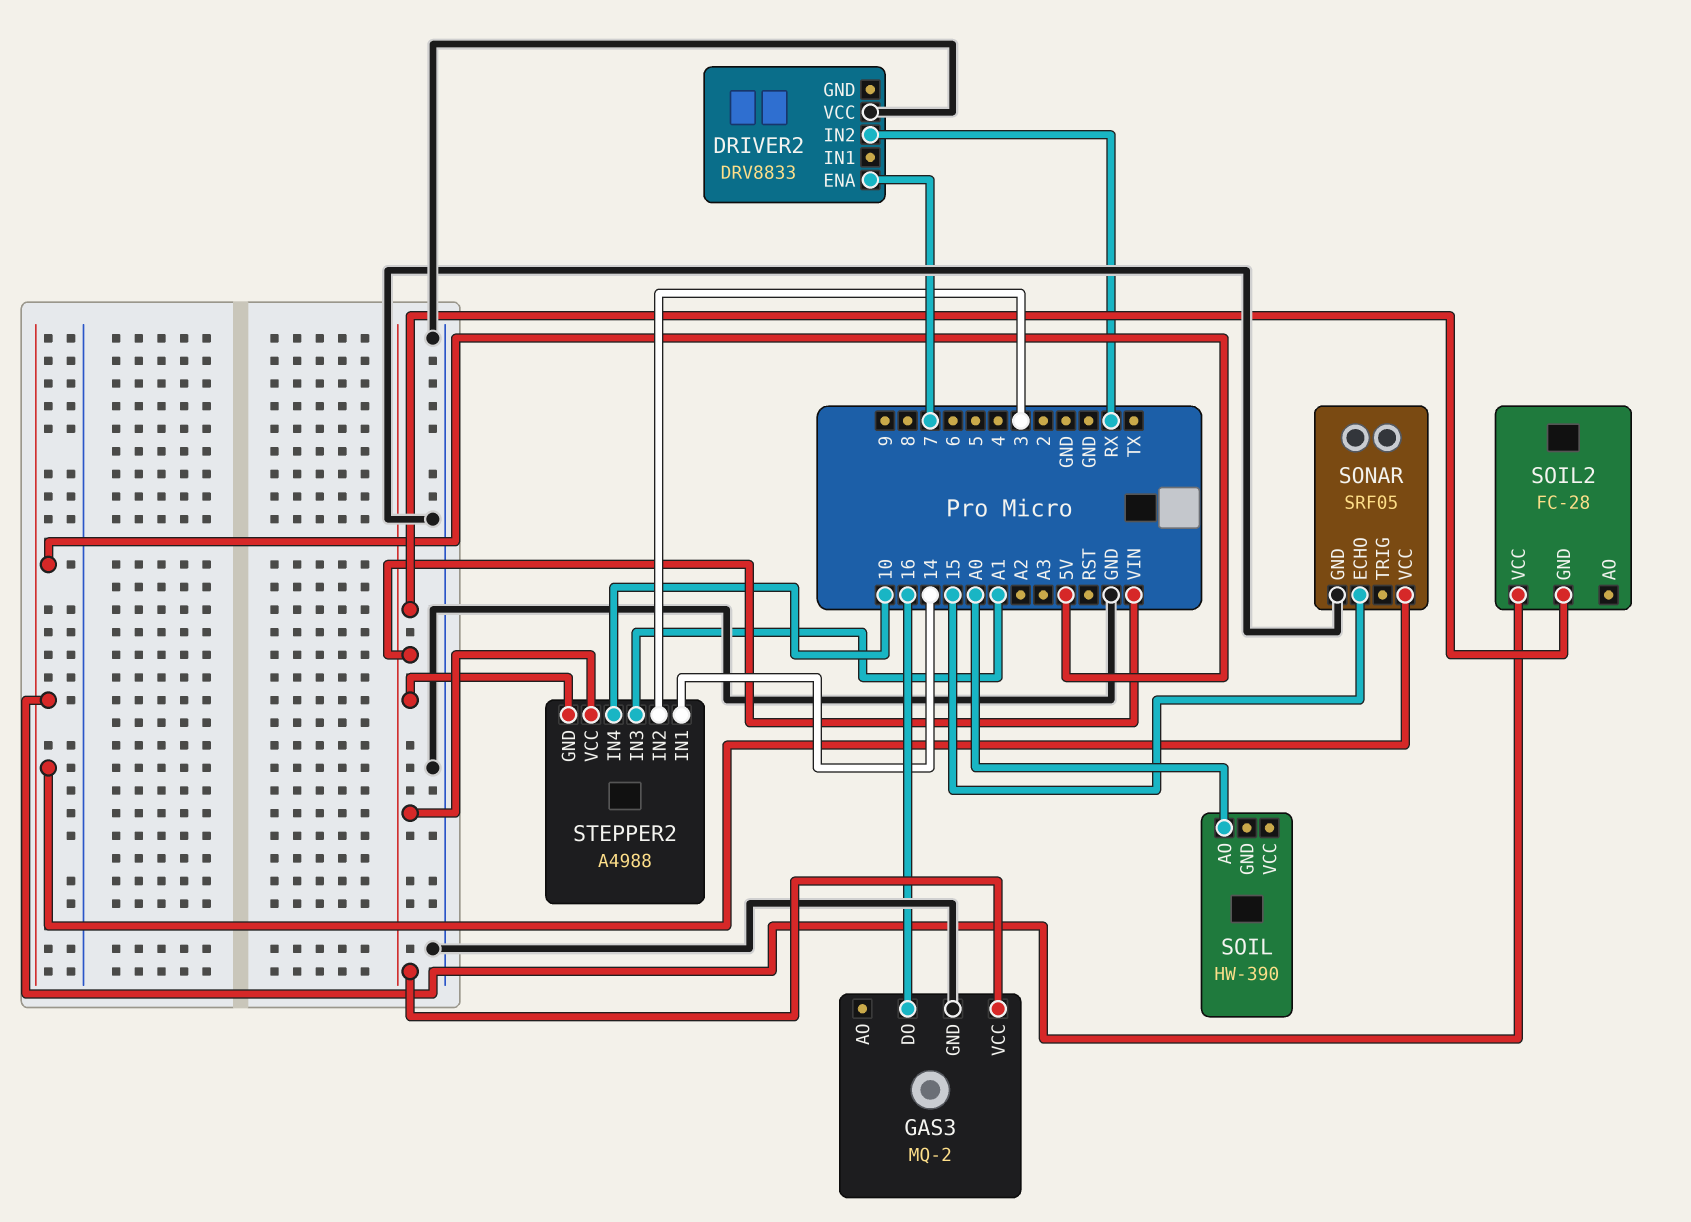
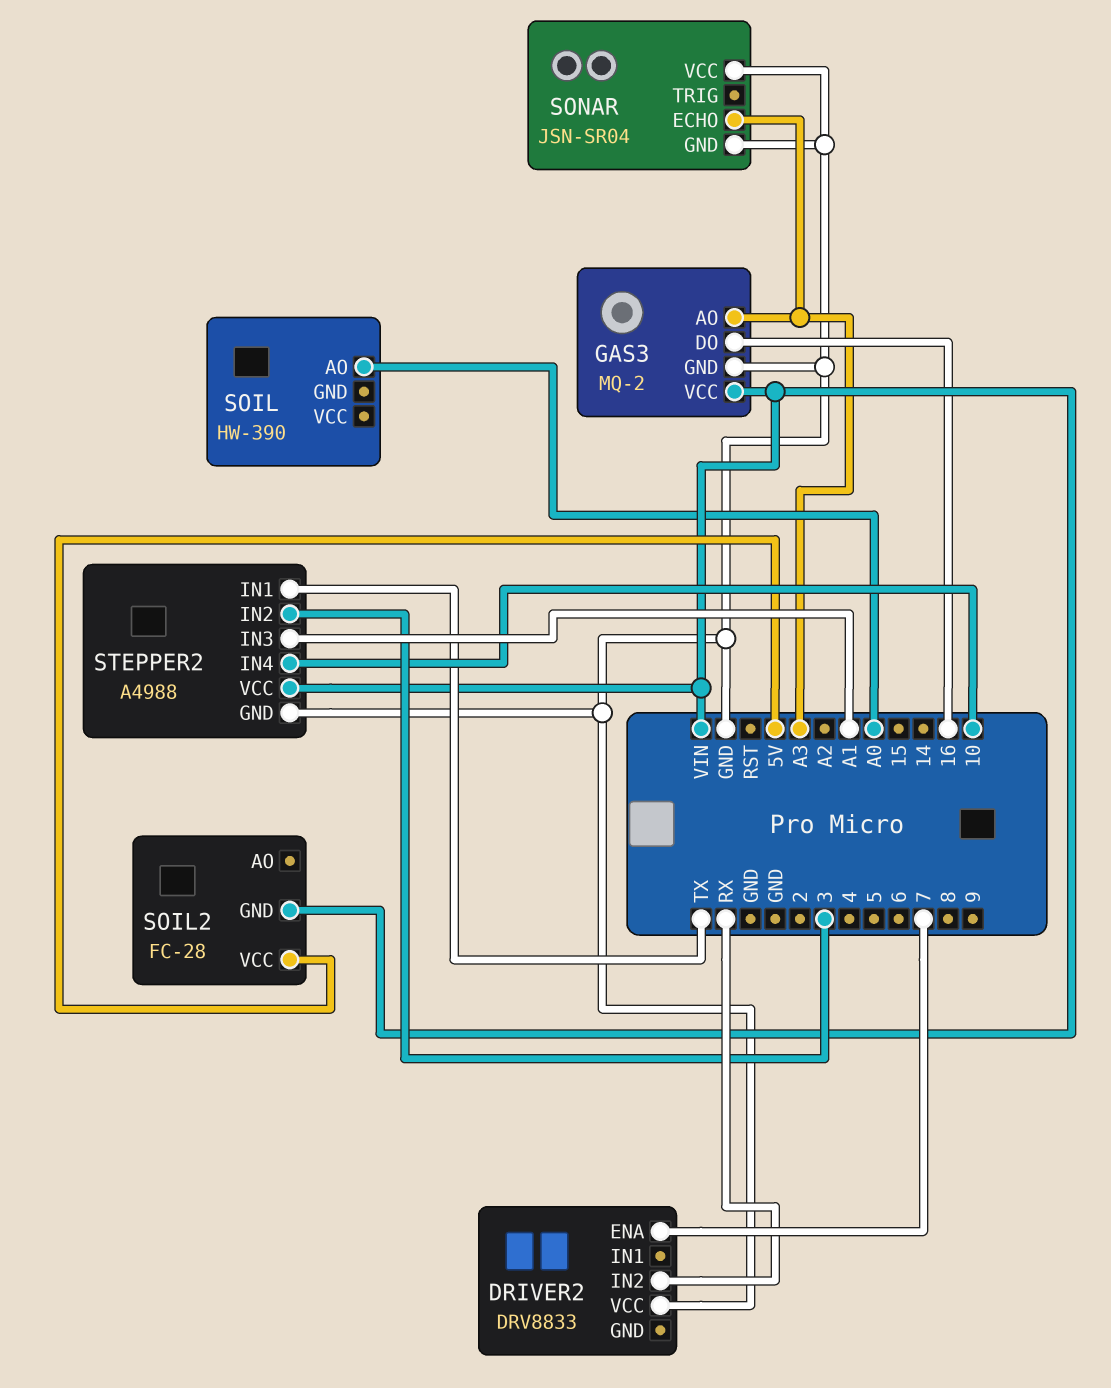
GAS3 pin AO: none -> A3
SONAR: SRF05 -> JSN-SR04
SONAR pin ECHO: 15 -> A3
SONAR pin VCC: 5V -> GND
STEPPER2 pin GND: VIN -> GND
STEPPER2 pin IN1: 14 -> TX

